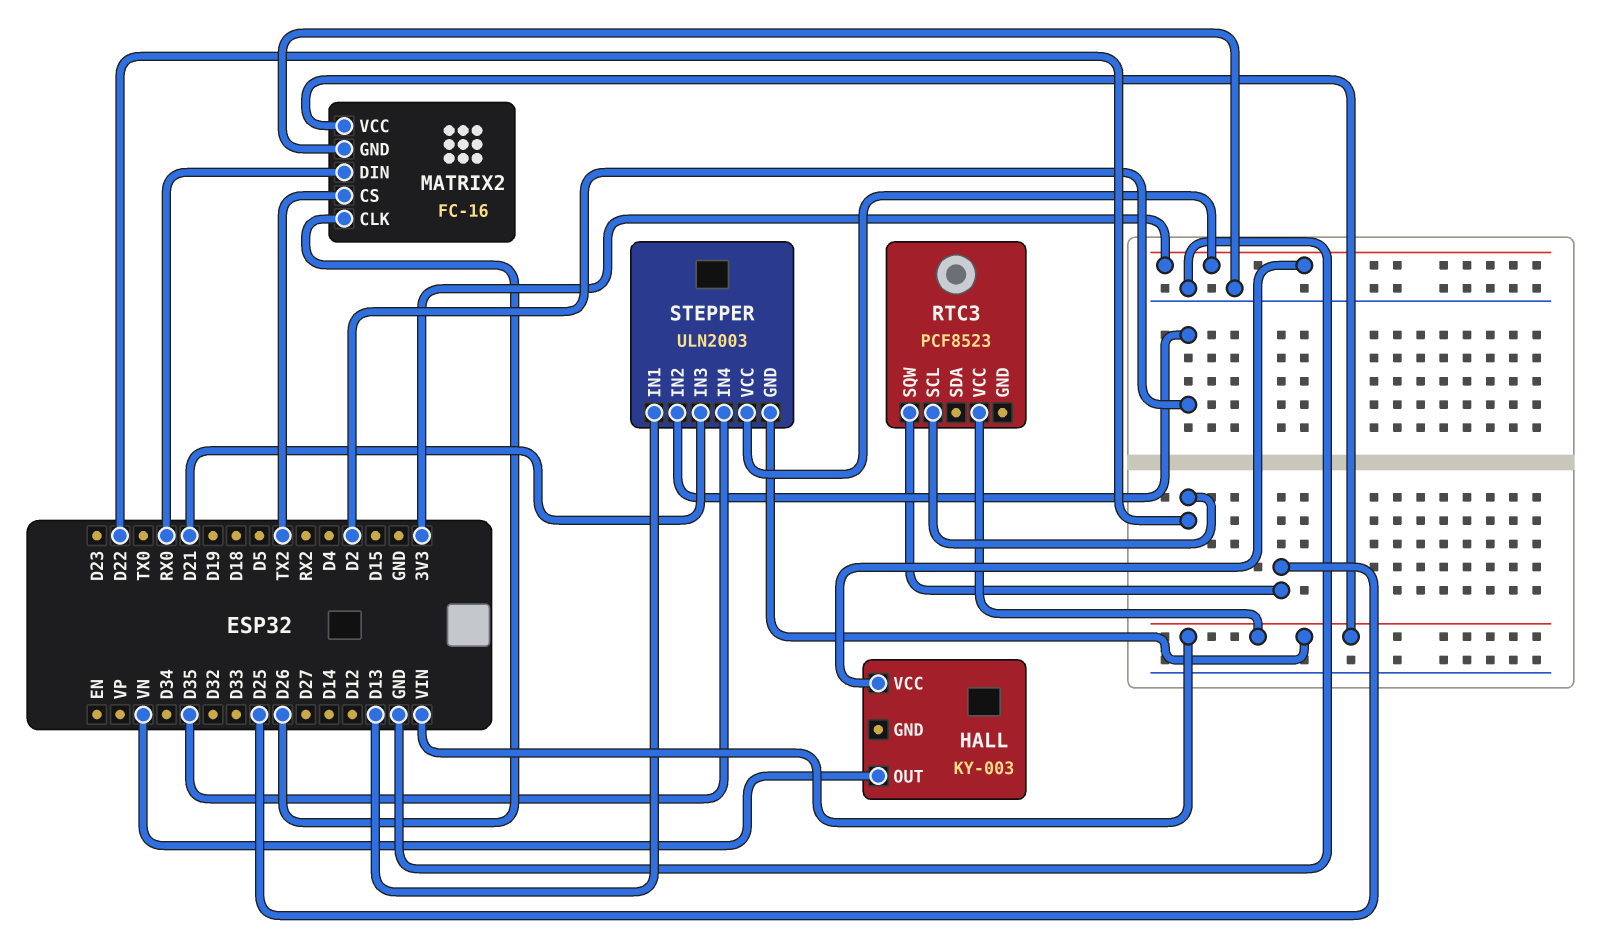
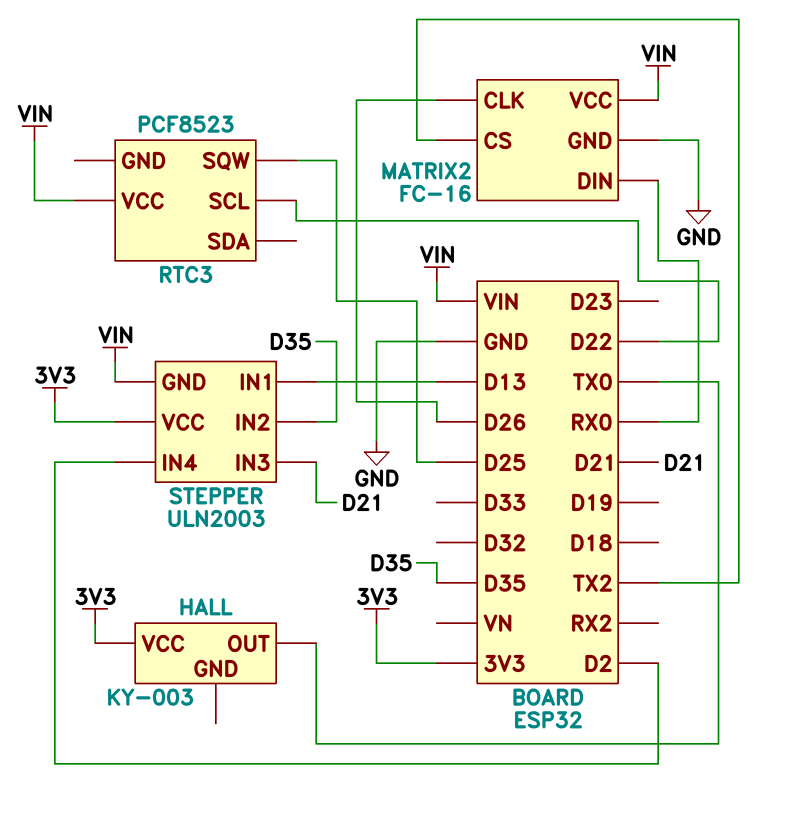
HALL pin OUT: VN -> TX0
STEPPER pin IN2: D2 -> D35
STEPPER pin IN4: D35 -> D2

